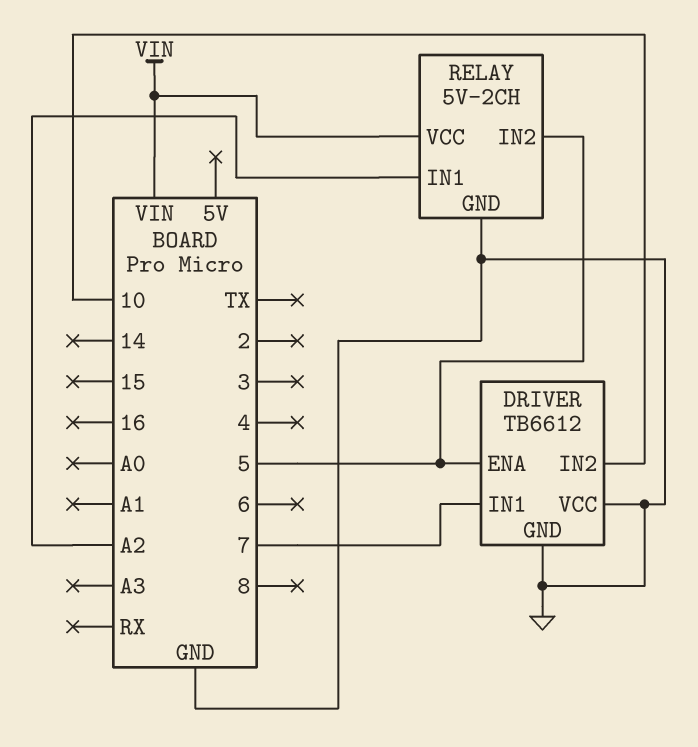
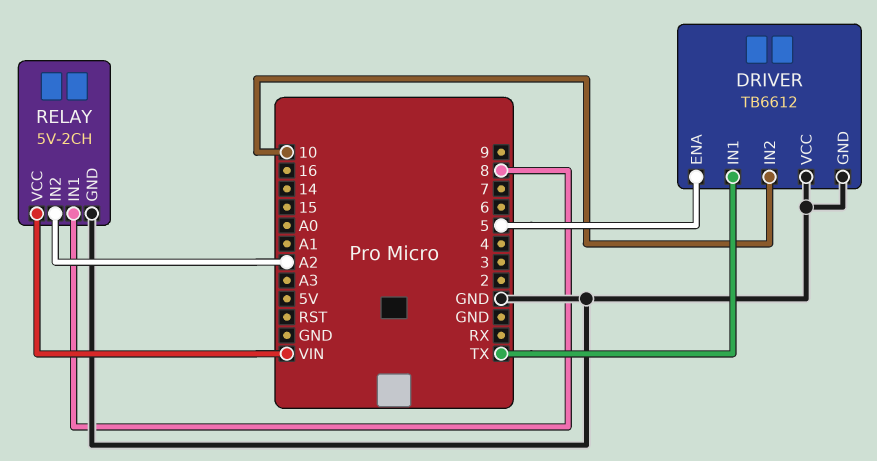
DRIVER pin IN1: 7 -> TX
RELAY pin IN1: A2 -> 8
RELAY pin IN2: 5 -> A2

